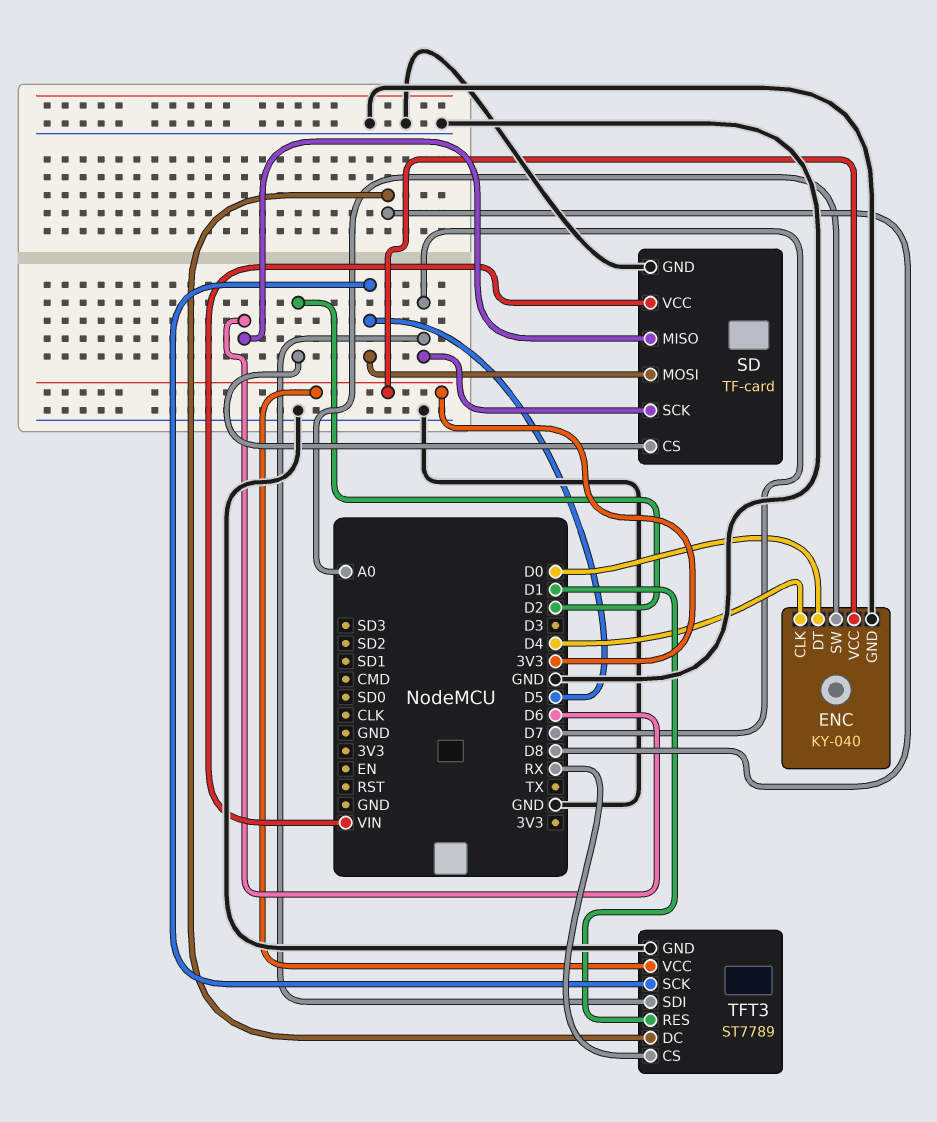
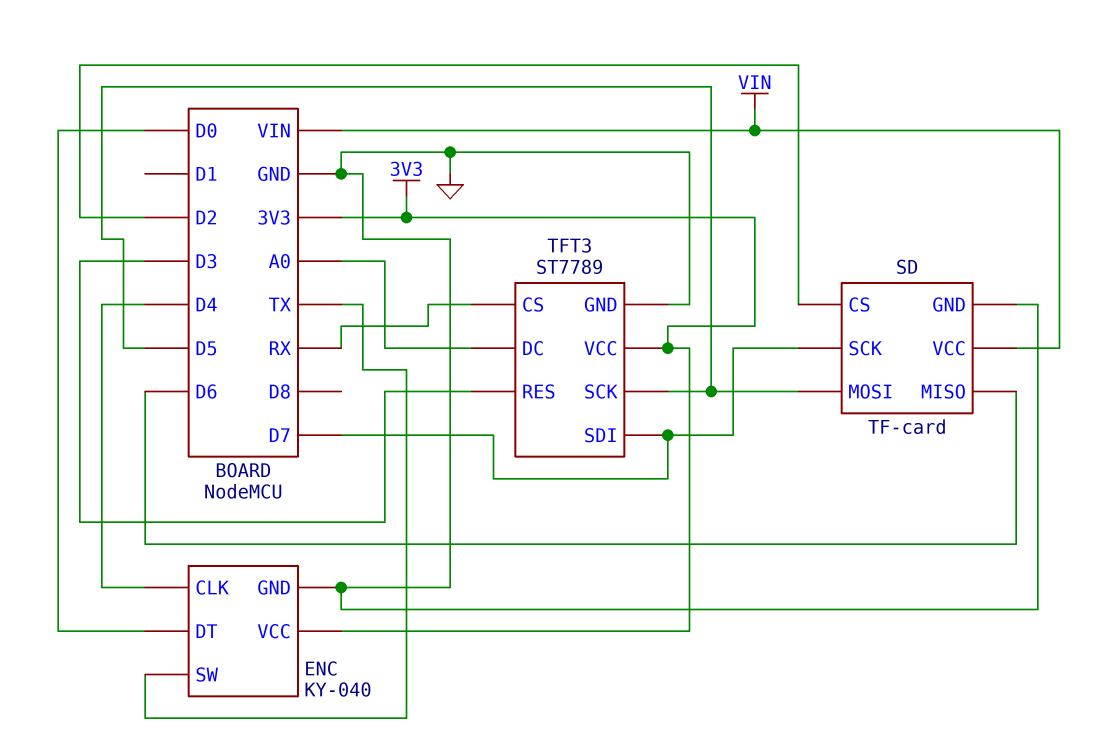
ENC pin SW: A0 -> TX
TFT3 pin DC: D8 -> A0
TFT3 pin RES: D1 -> D3

